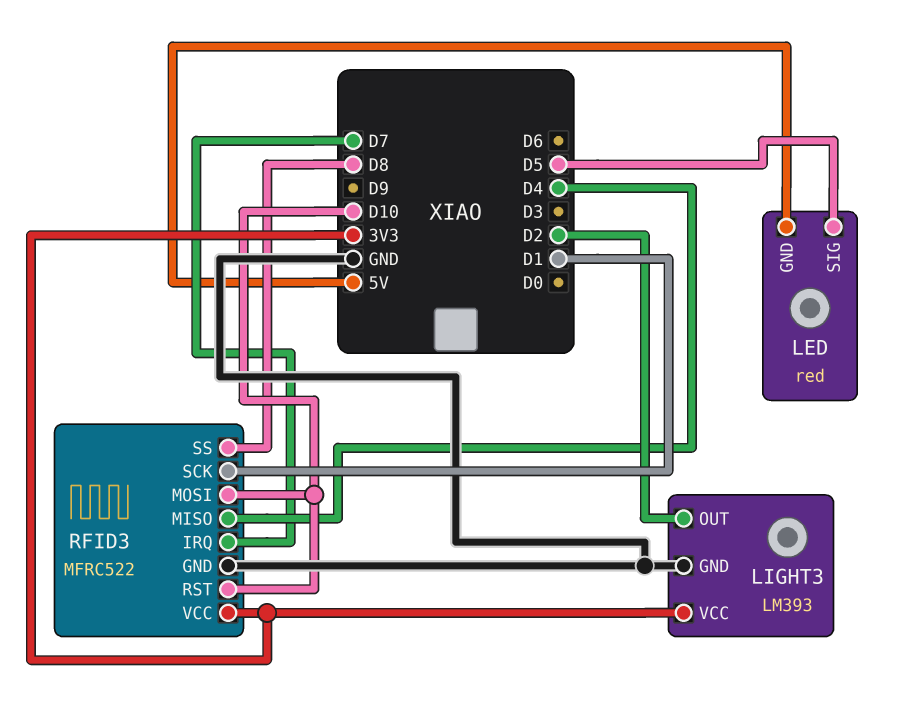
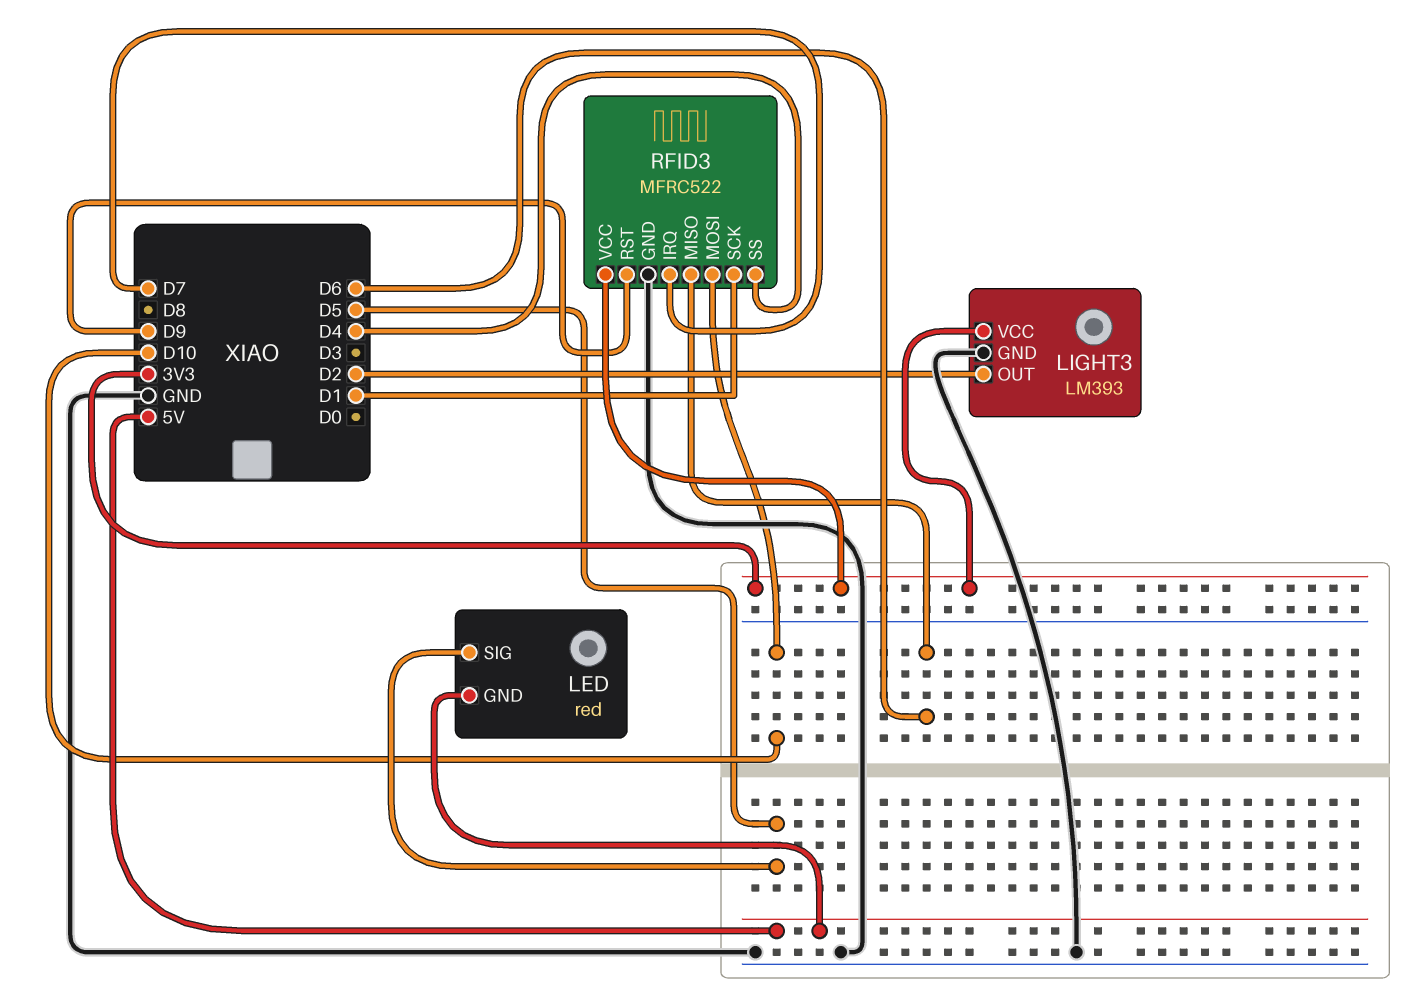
RFID3 pin MISO: D4 -> D6
RFID3 pin RST: D10 -> D9
RFID3 pin SS: D8 -> D4

